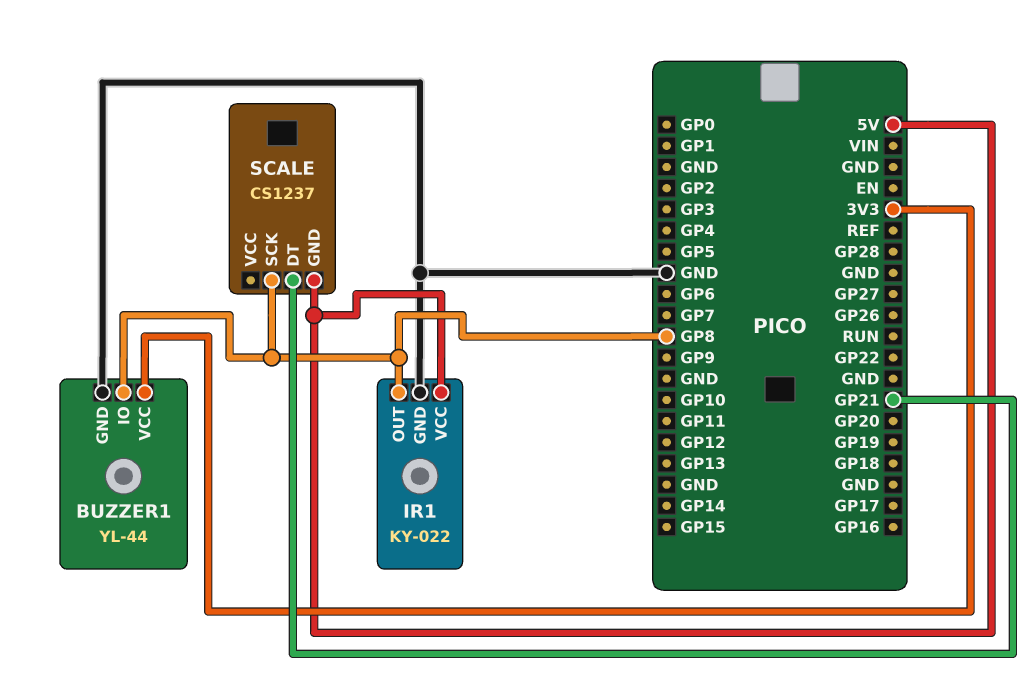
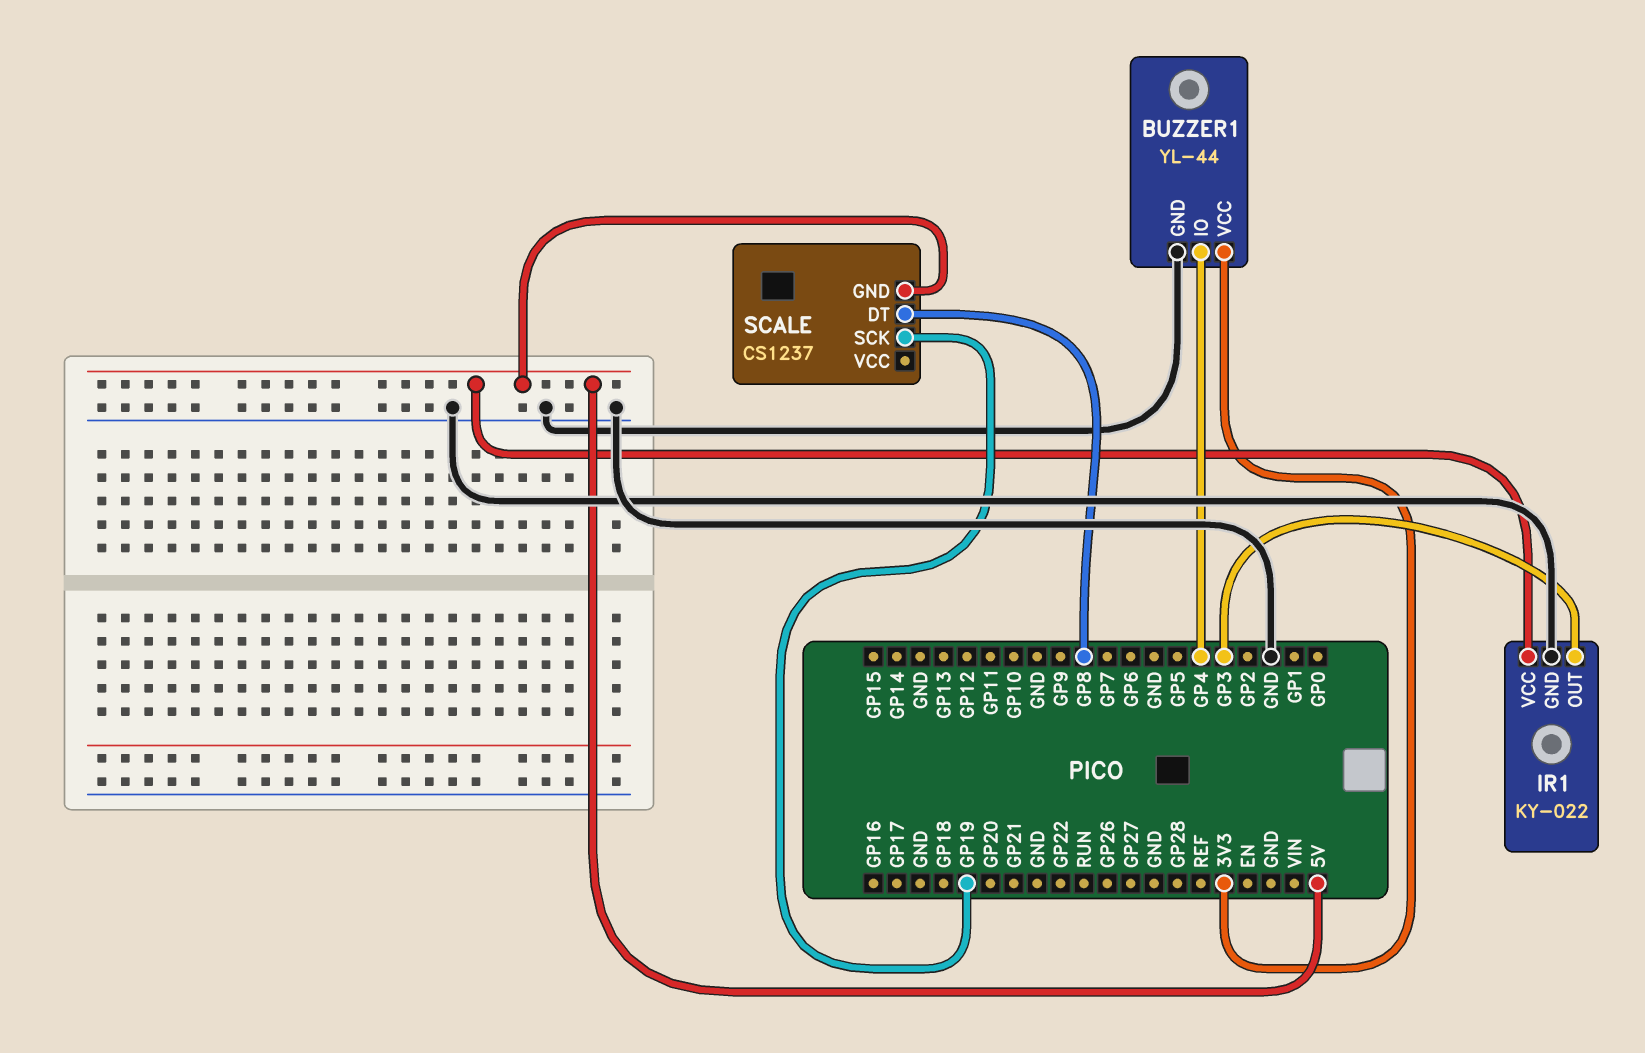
BUZZER1 pin IO: GP8 -> GP4
IR1 pin OUT: GP8 -> GP3
SCALE pin DT: GP21 -> GP8
SCALE pin SCK: GP8 -> GP19

